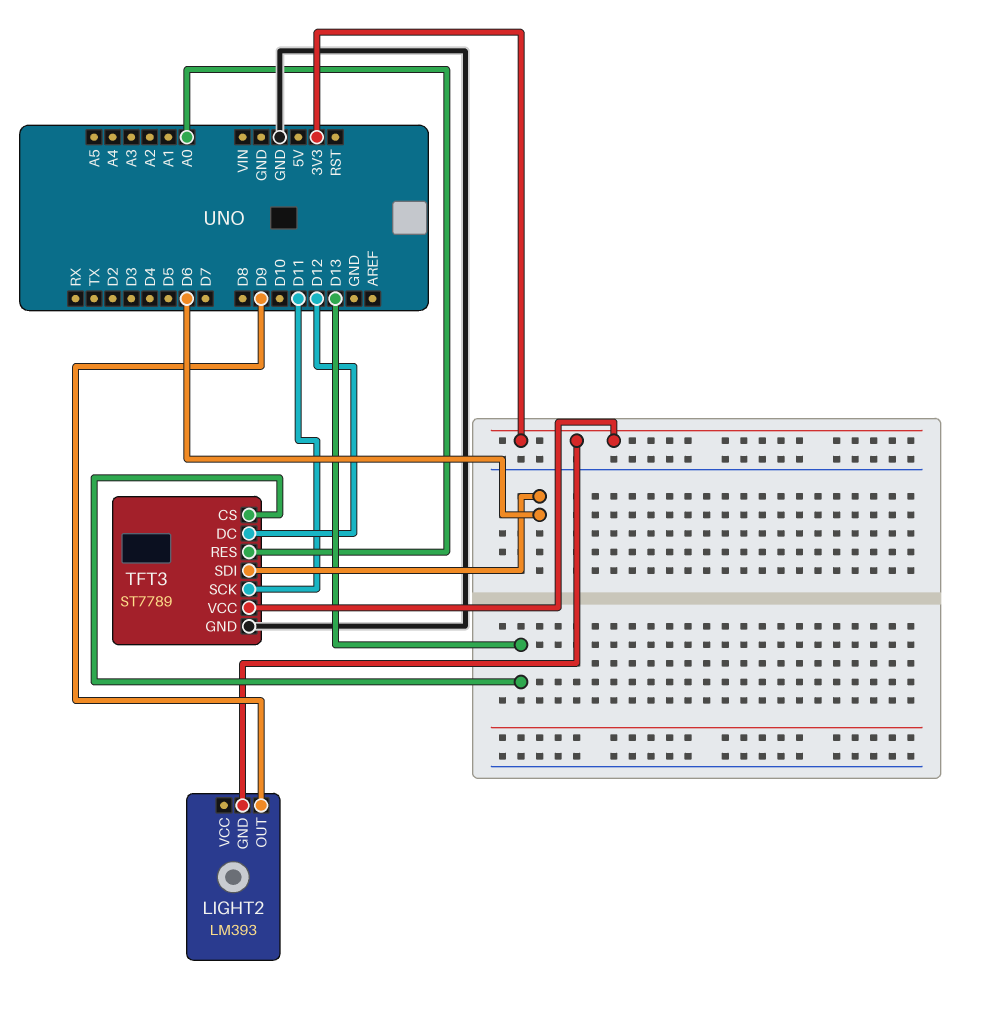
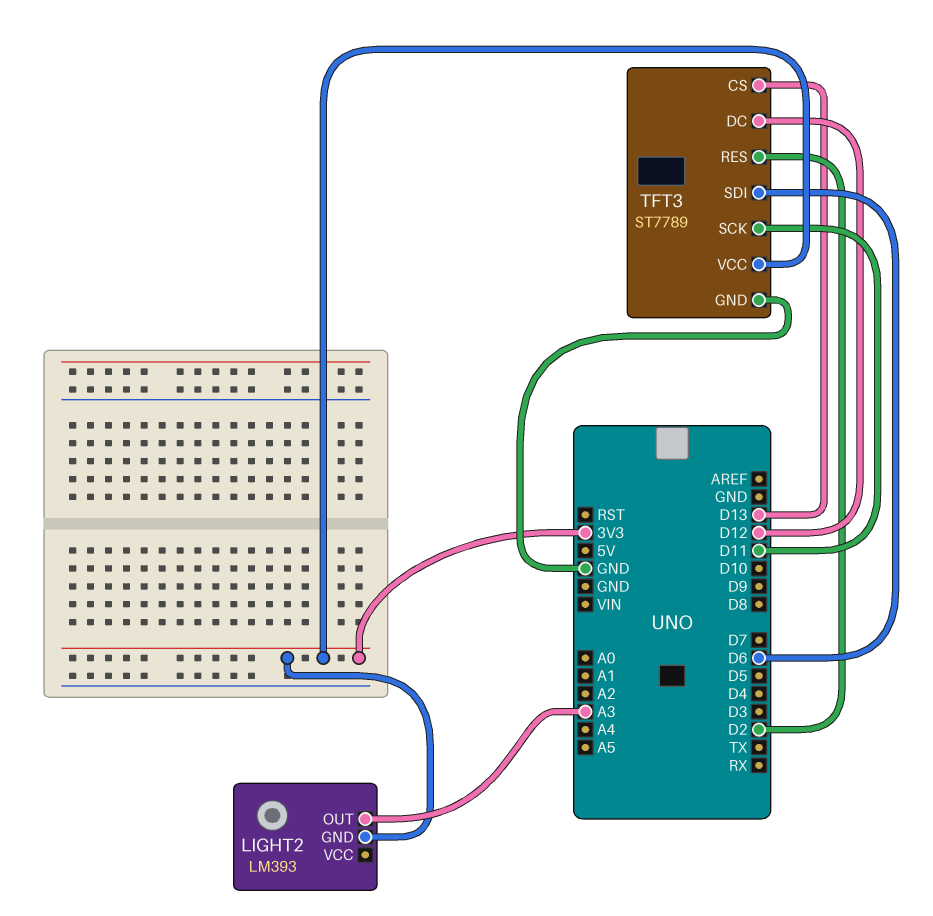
LIGHT2 pin OUT: D9 -> A3
TFT3 pin RES: A0 -> D2

